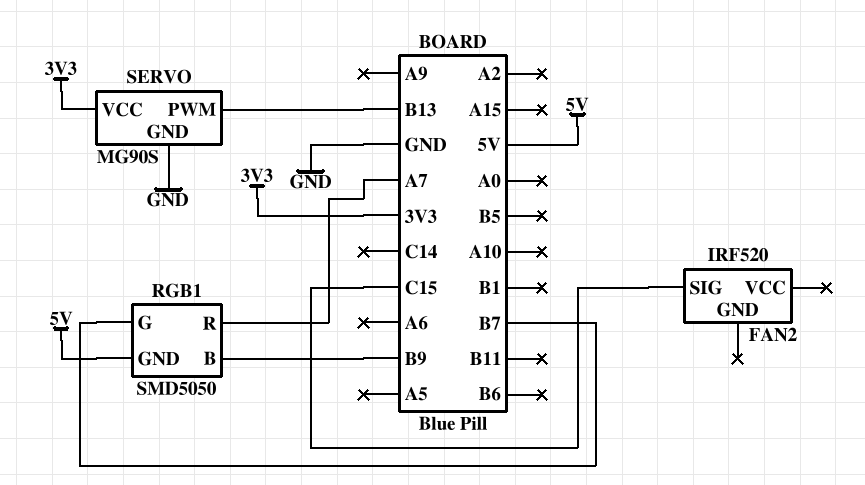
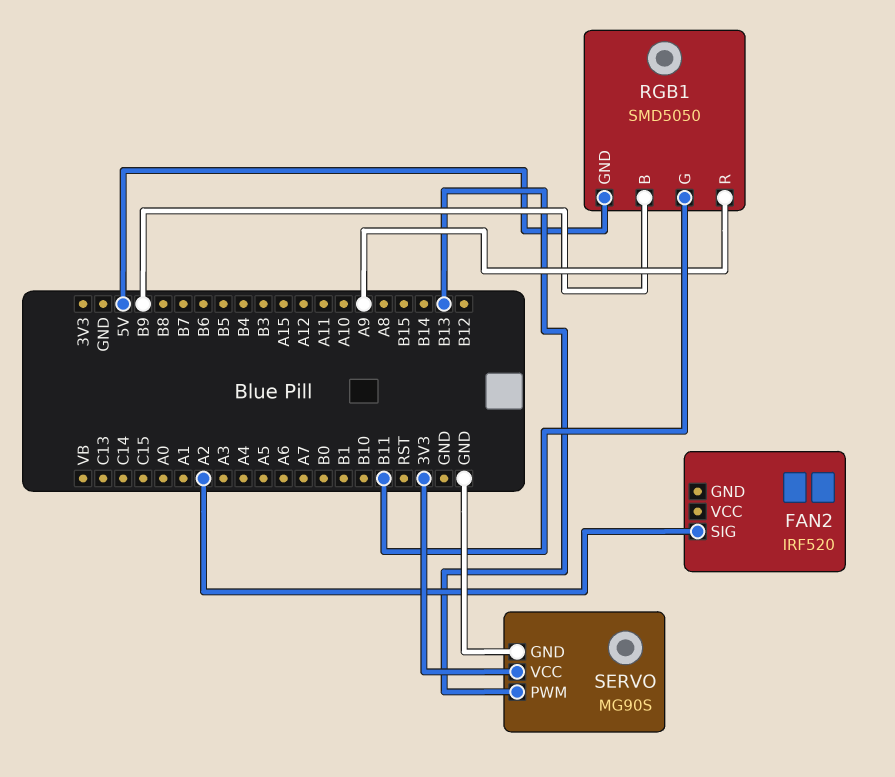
FAN2 pin SIG: C15 -> A2
RGB1 pin G: B7 -> B11
RGB1 pin R: A7 -> A9

